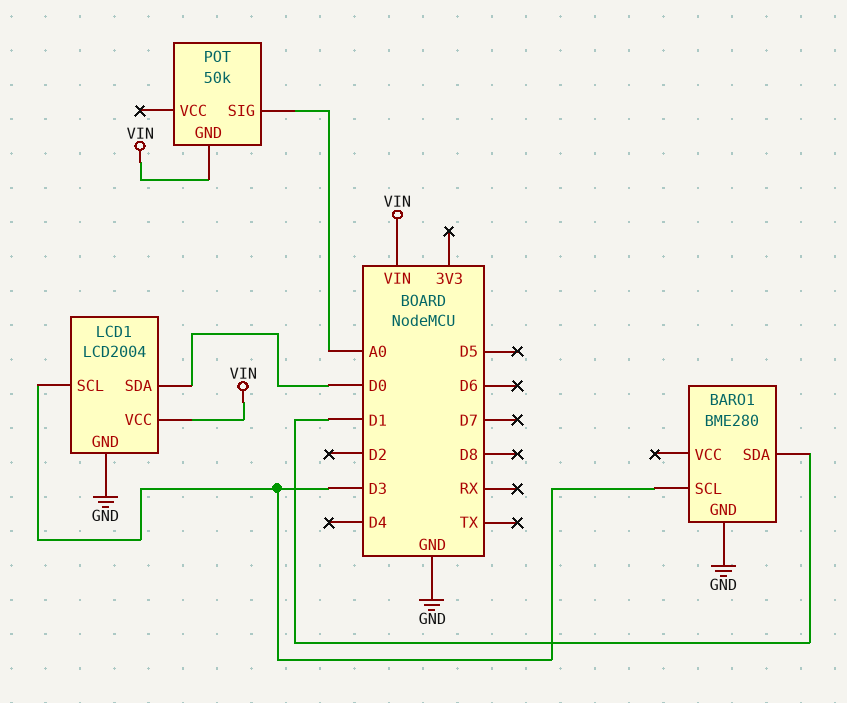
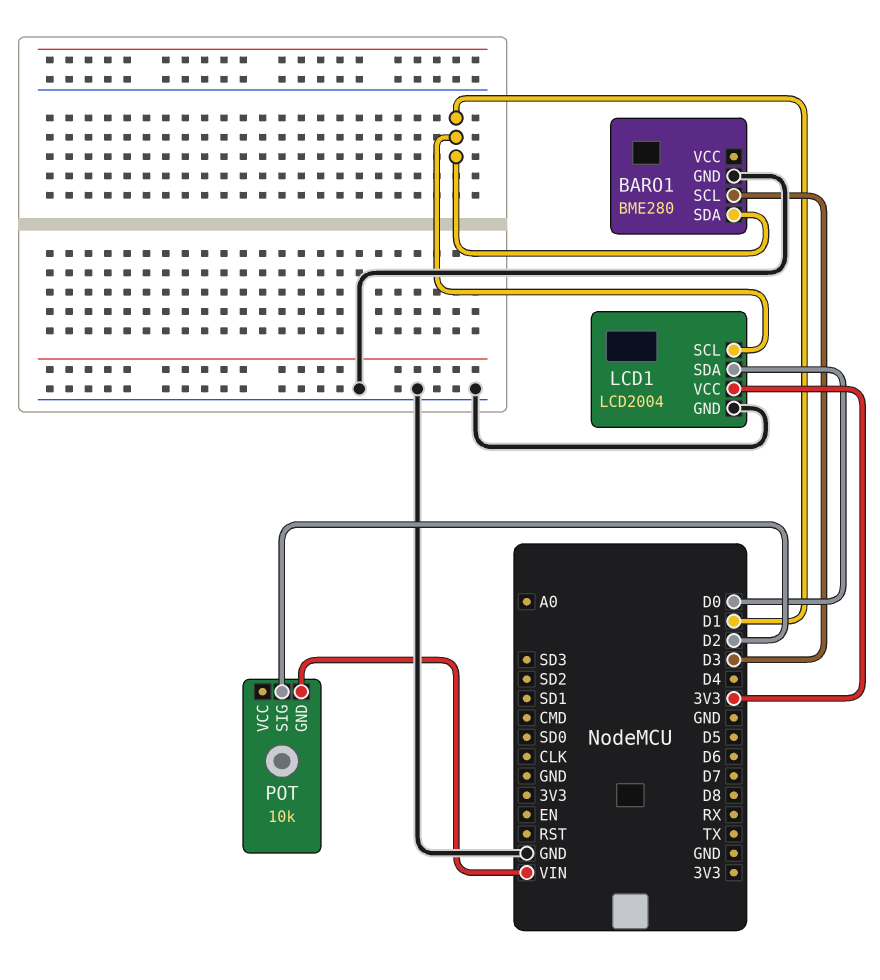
LCD1 pin SCL: D3 -> D1
LCD1 pin VCC: VIN -> 3V3
POT: 50k -> 10k
POT pin SIG: A0 -> D2

